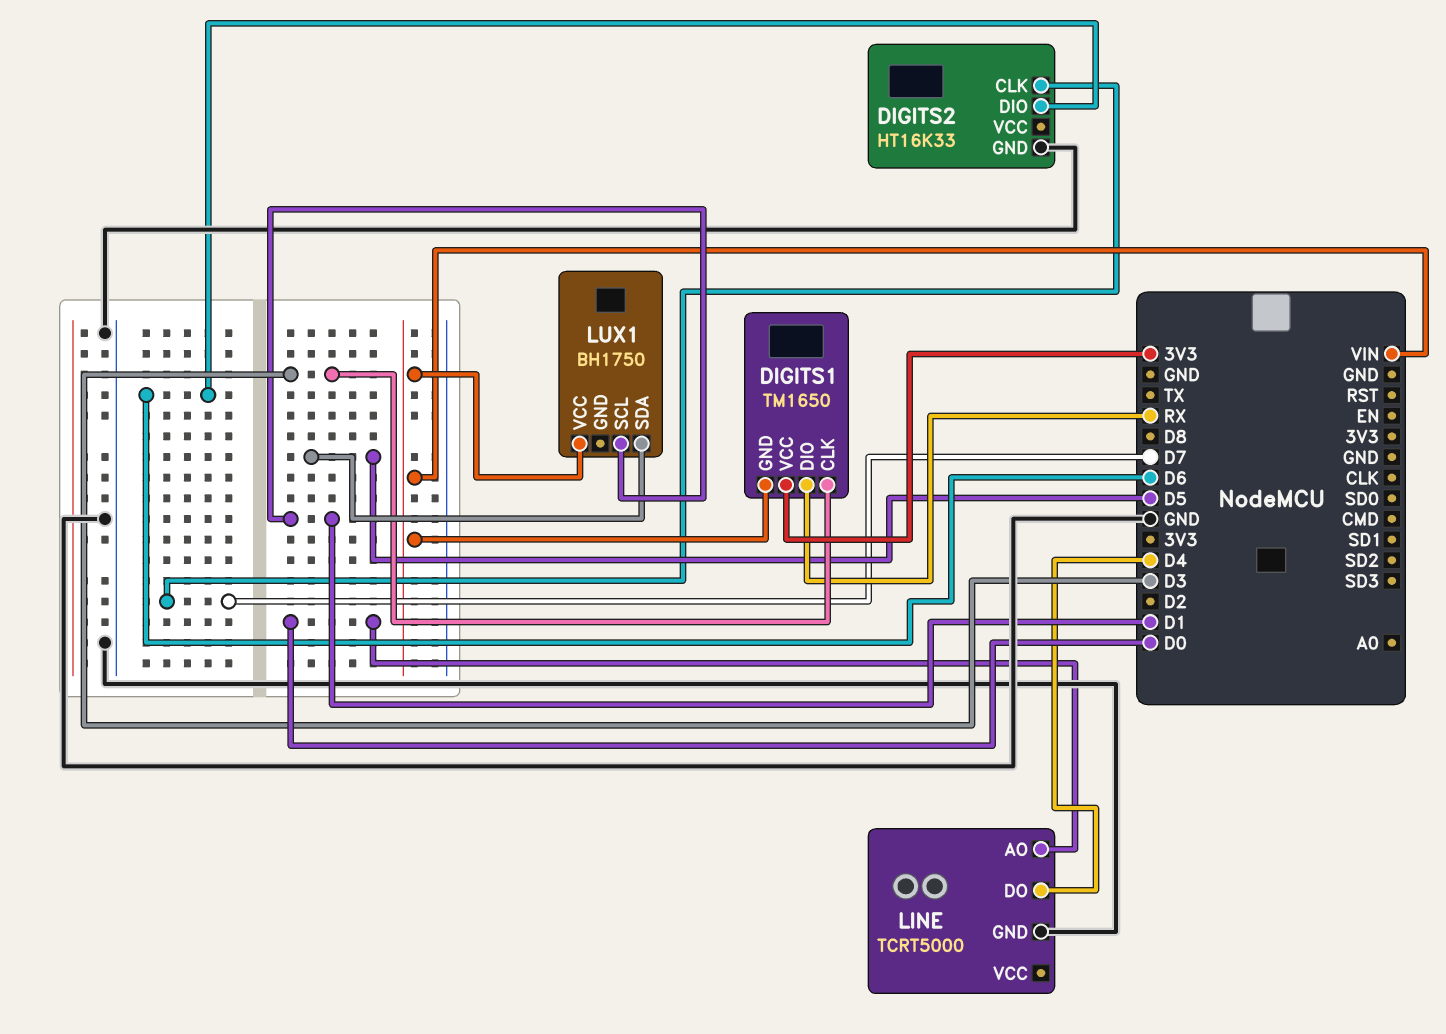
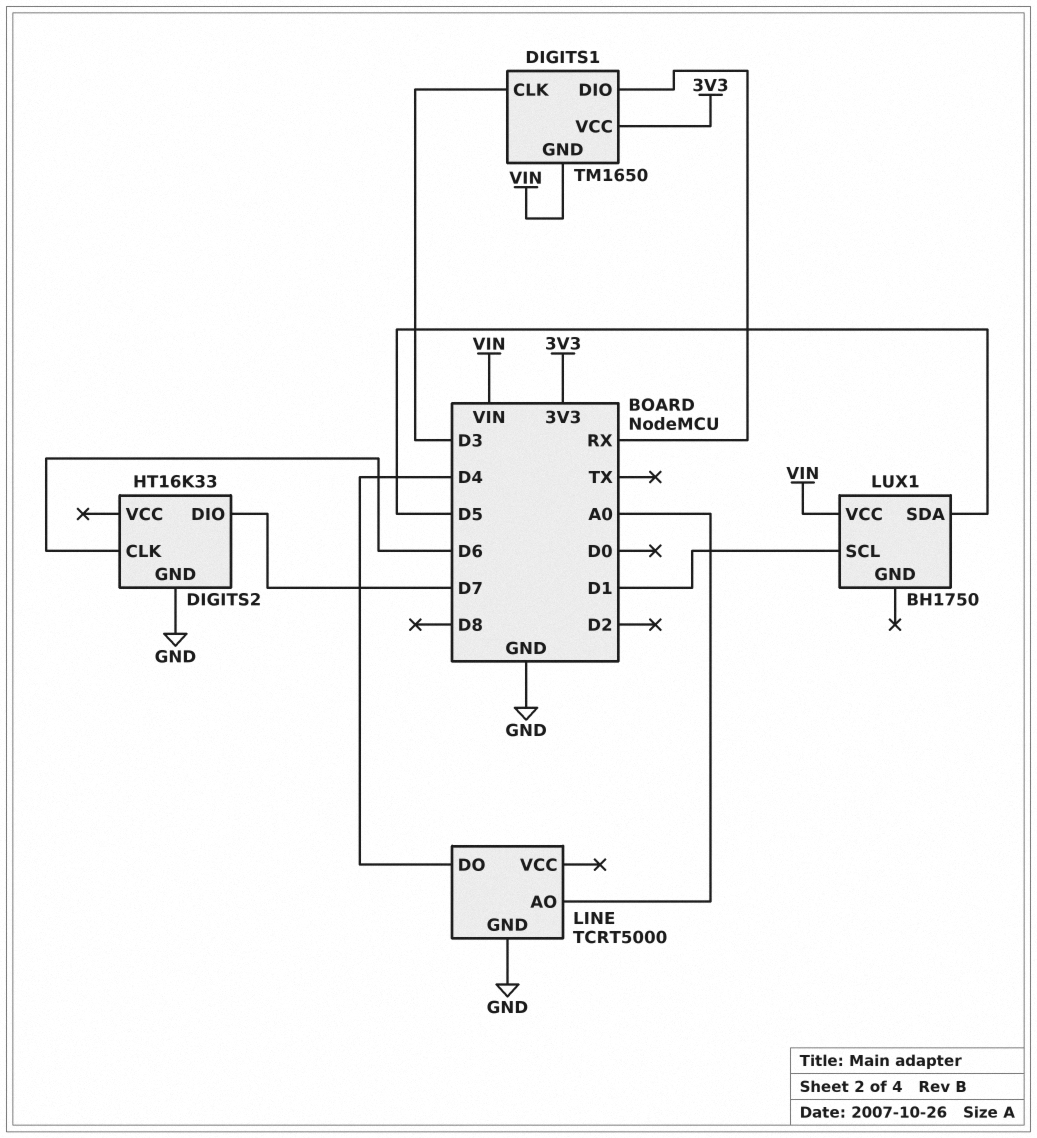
DIGITS2 pin CLK: D7 -> D6
DIGITS2 pin DIO: D6 -> D7
LINE pin AO: D0 -> A0

